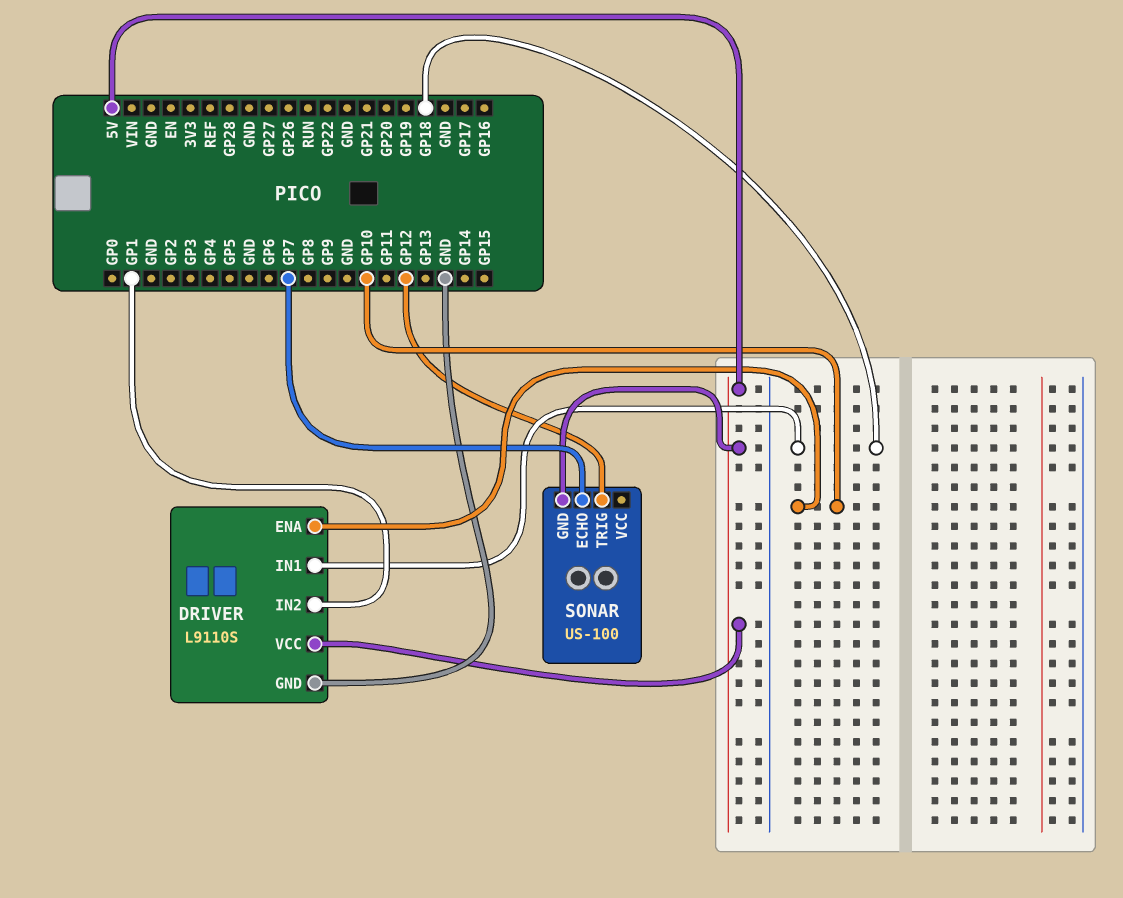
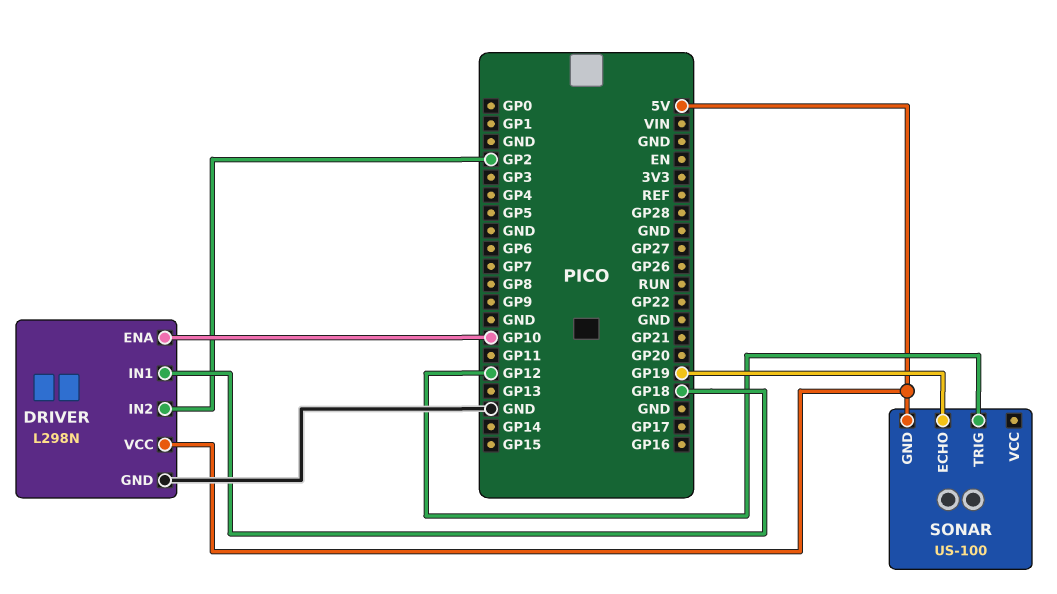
DRIVER: L9110S -> L298N
DRIVER pin IN2: GP1 -> GP2
SONAR pin ECHO: GP7 -> GP19

